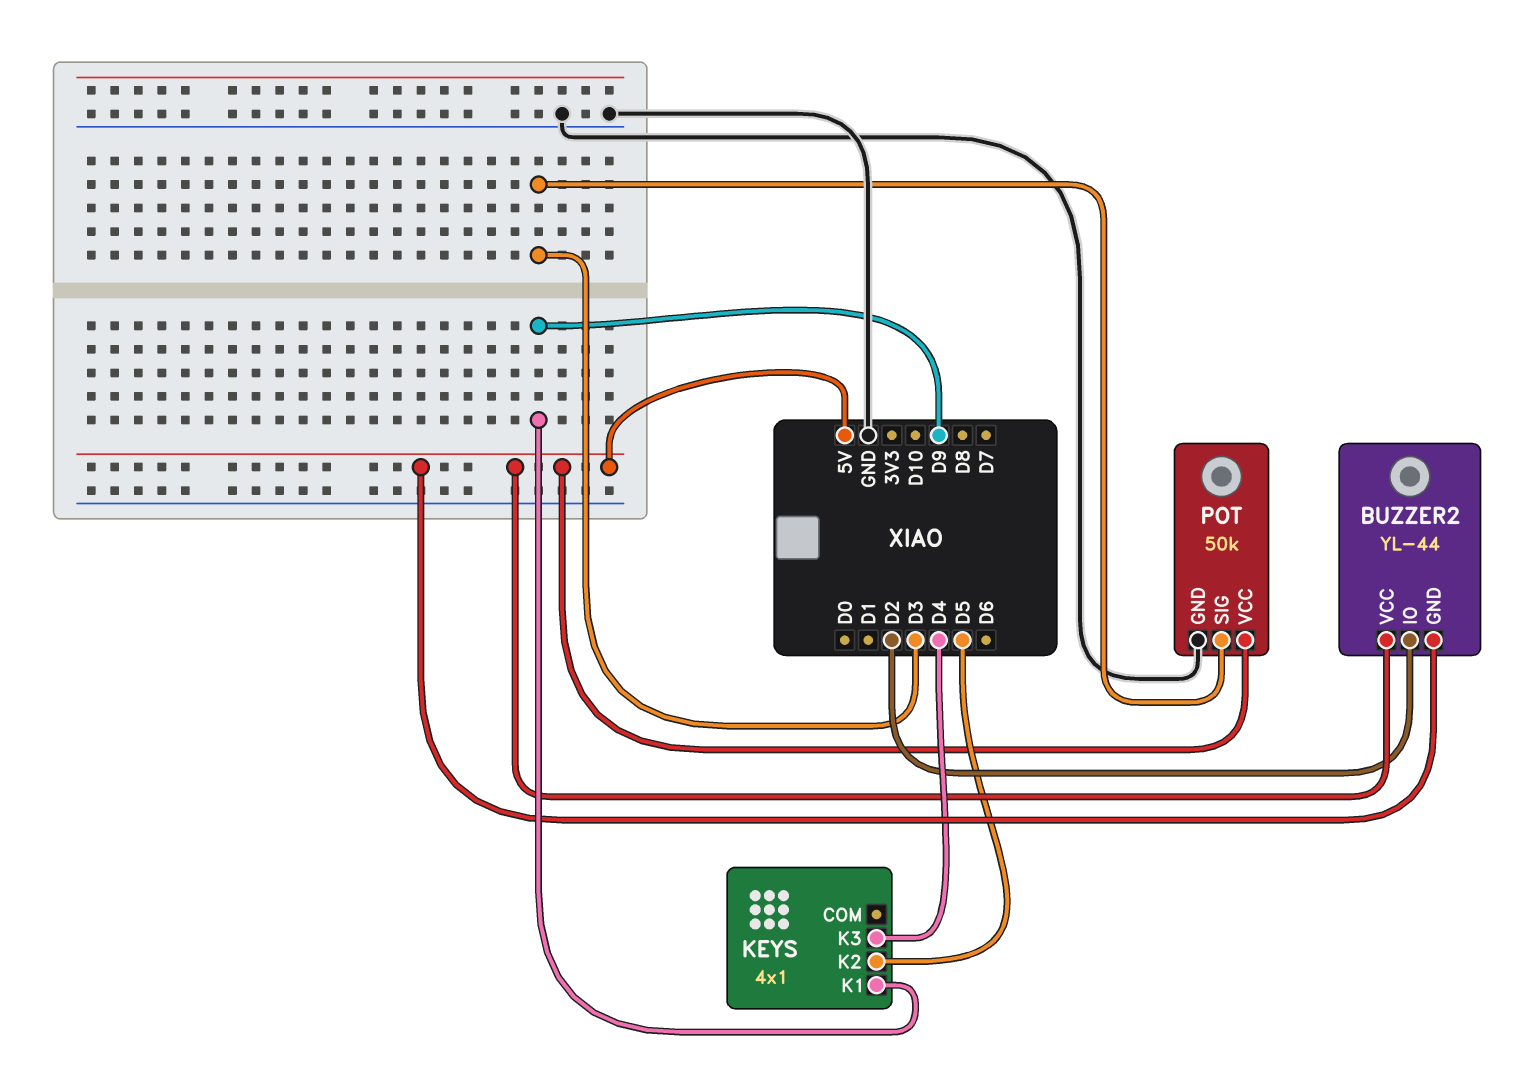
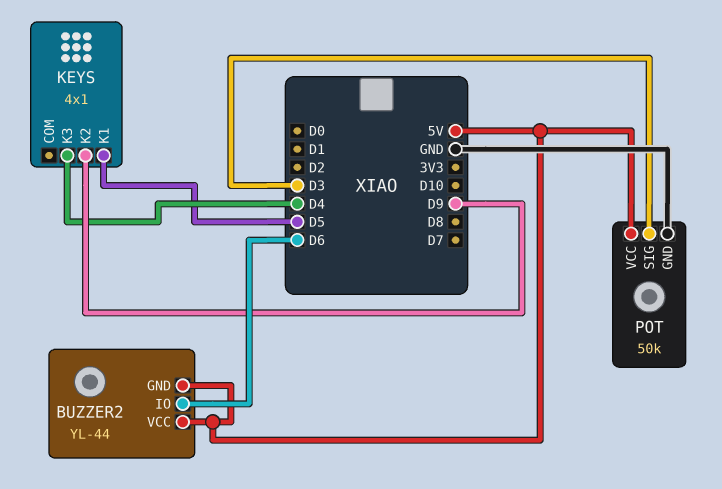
BUZZER2 pin IO: D2 -> D6
KEYS pin K1: D9 -> D5
KEYS pin K2: D5 -> D9

